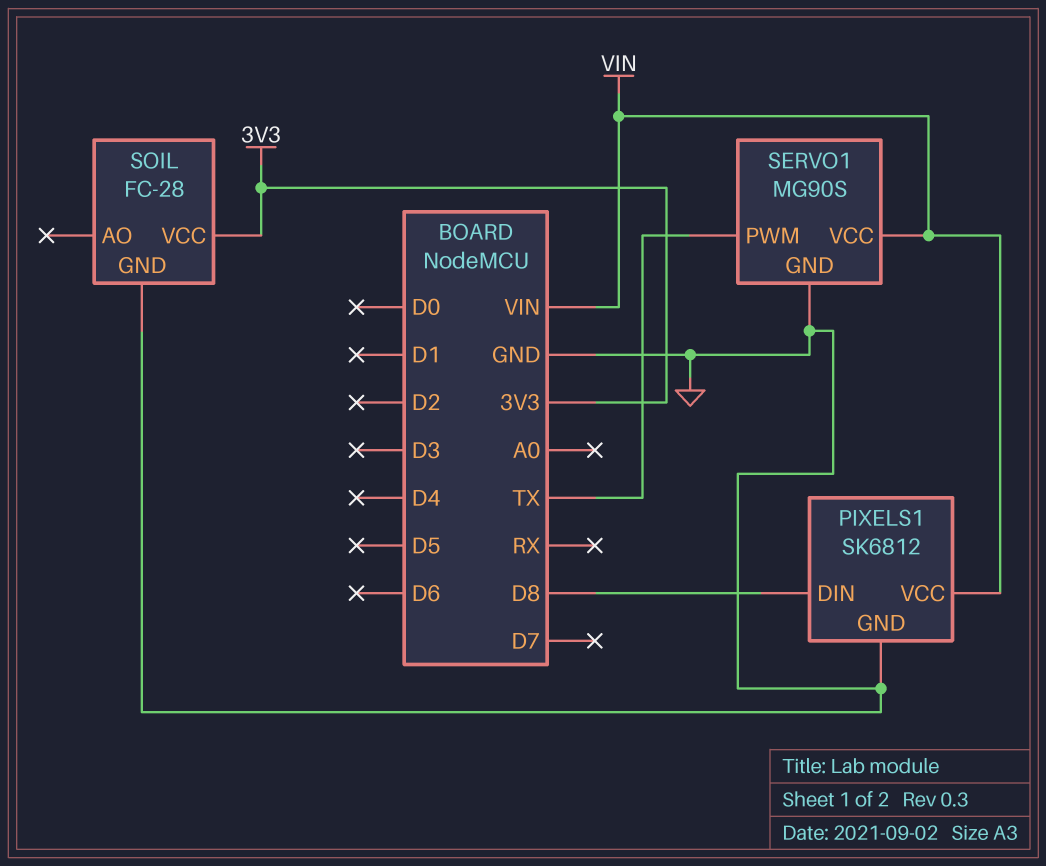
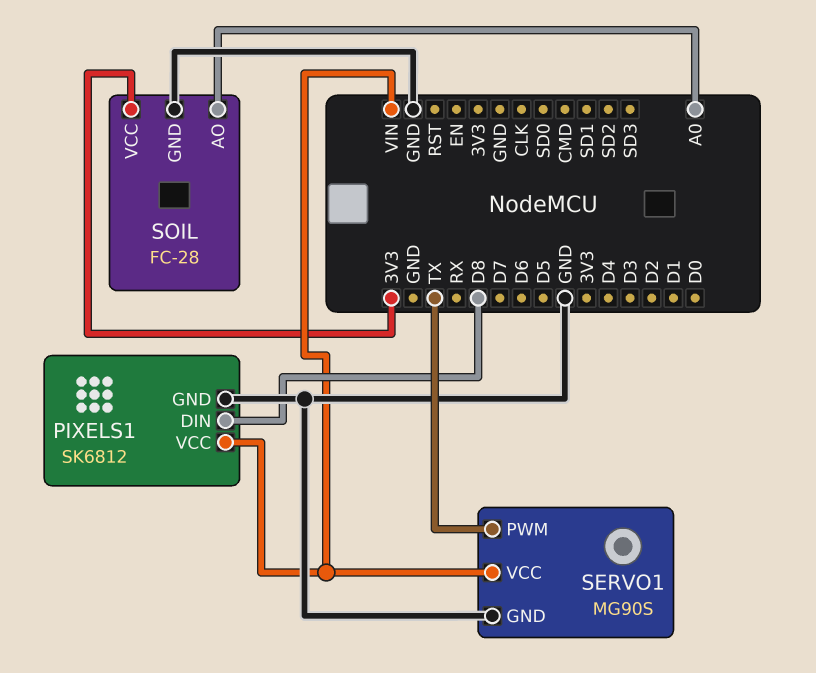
SOIL pin AO: none -> A0

